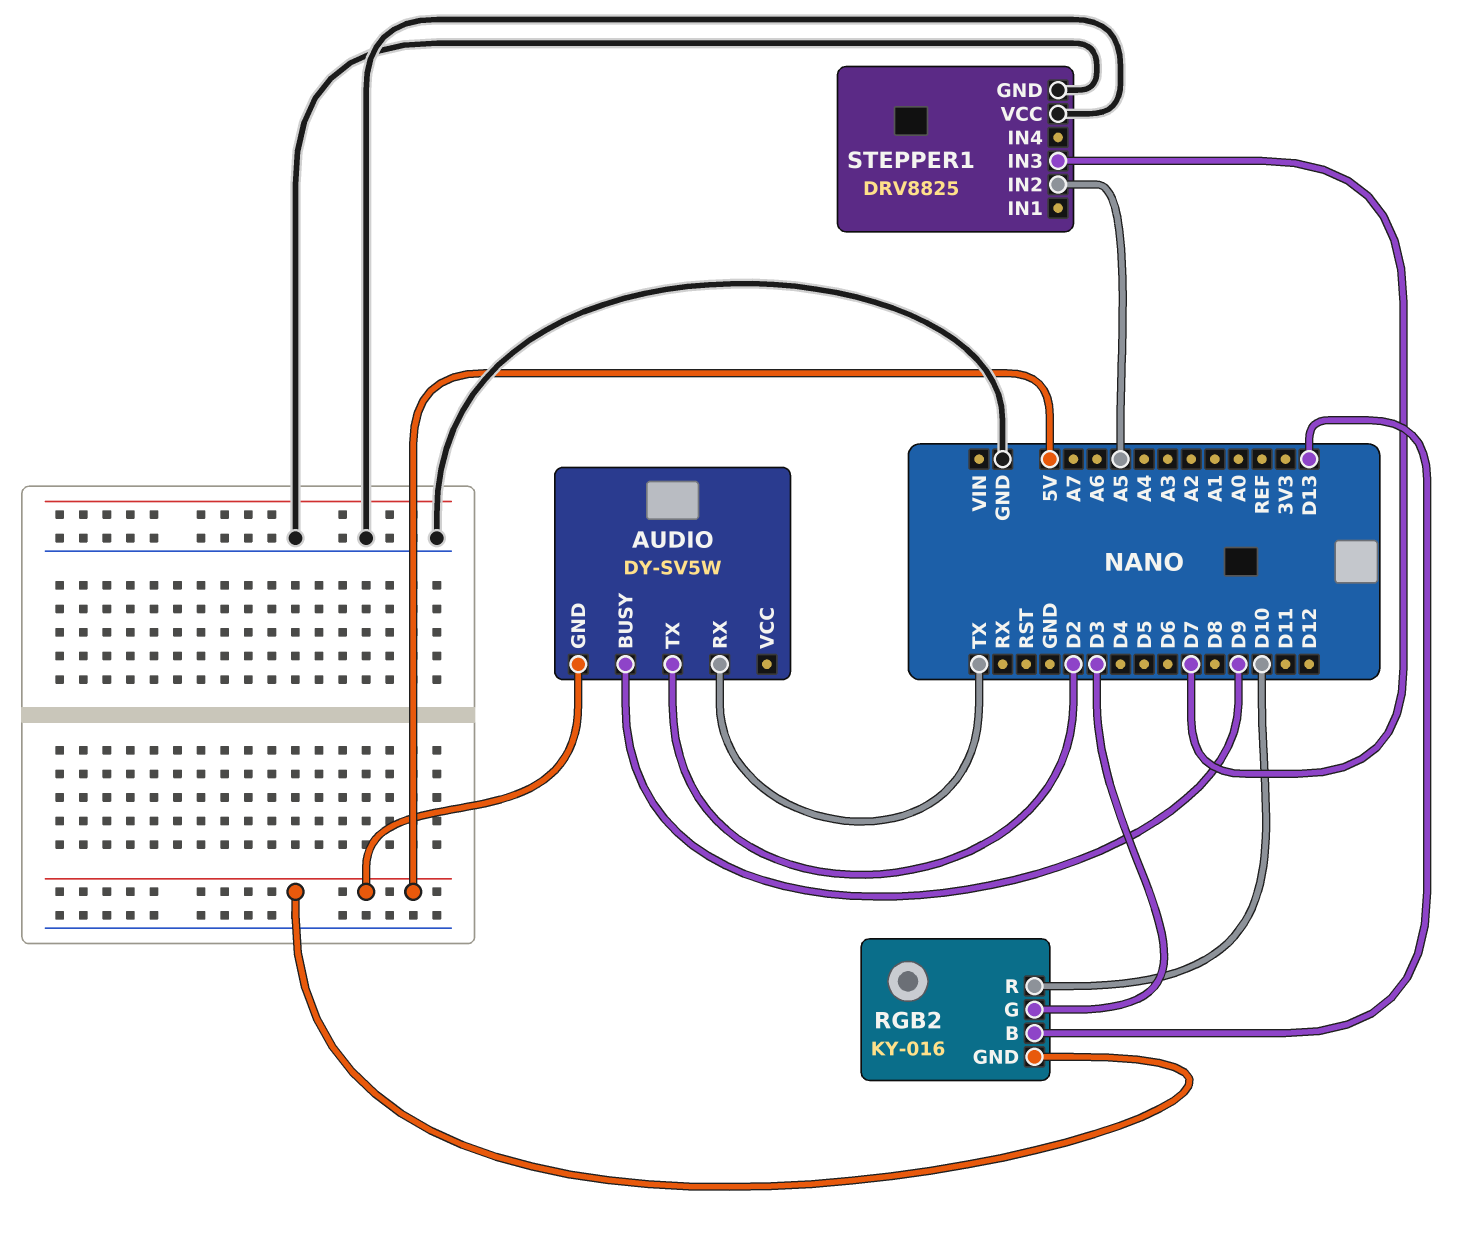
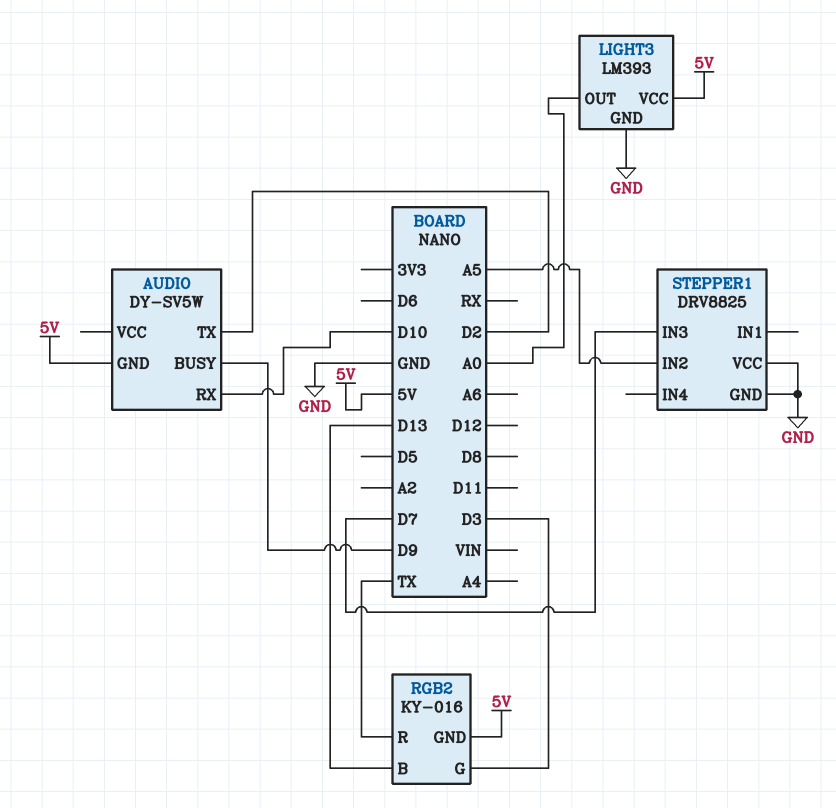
AUDIO pin RX: TX -> D10
LIGHT3: none -> LM393
LIGHT3 pin GND: none -> GND
LIGHT3 pin OUT: none -> A0
LIGHT3 pin VCC: none -> 5V
RGB2 pin R: D10 -> TX

